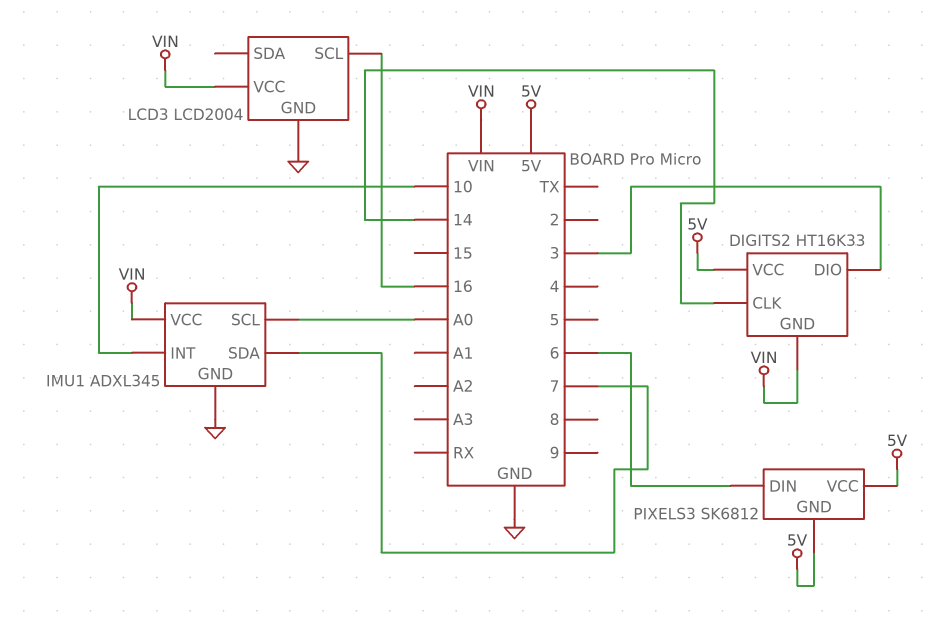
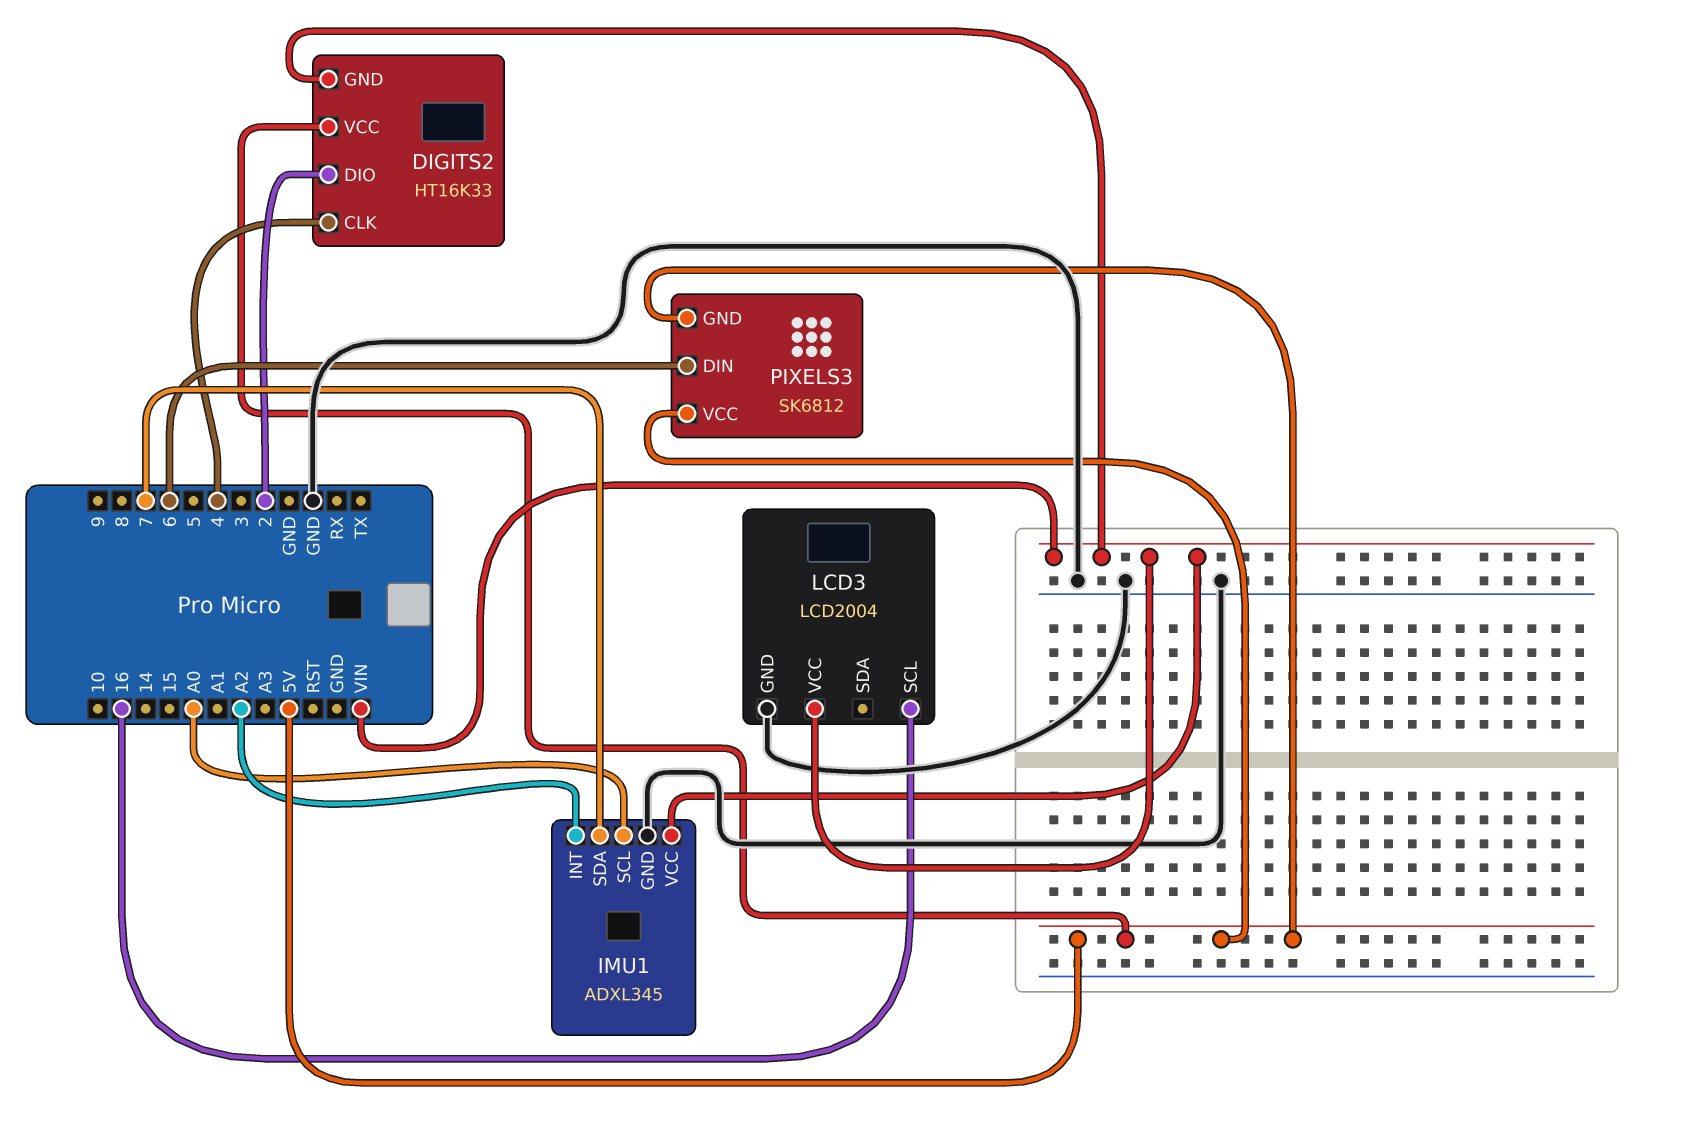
DIGITS2 pin CLK: 14 -> 4
DIGITS2 pin DIO: 3 -> 2
IMU1 pin INT: 10 -> A2

